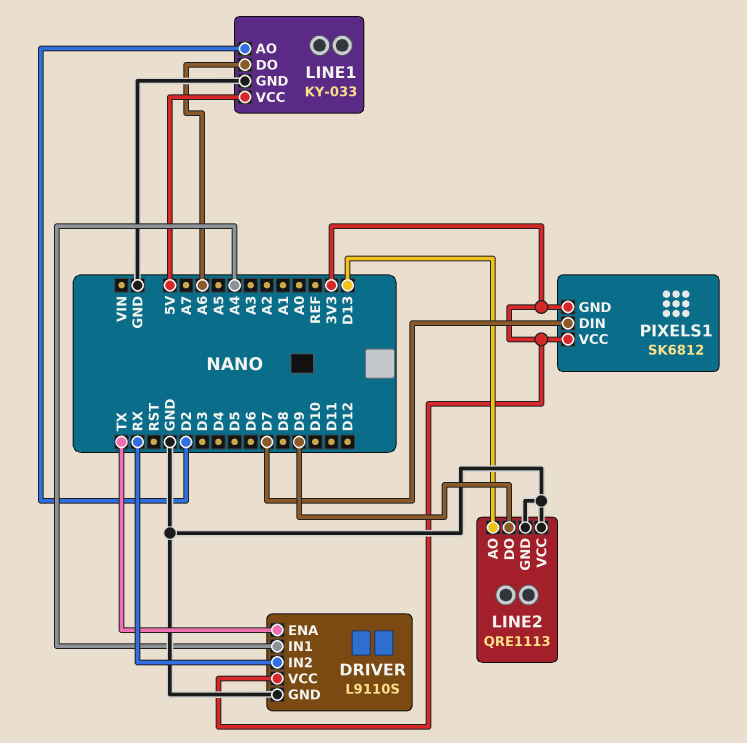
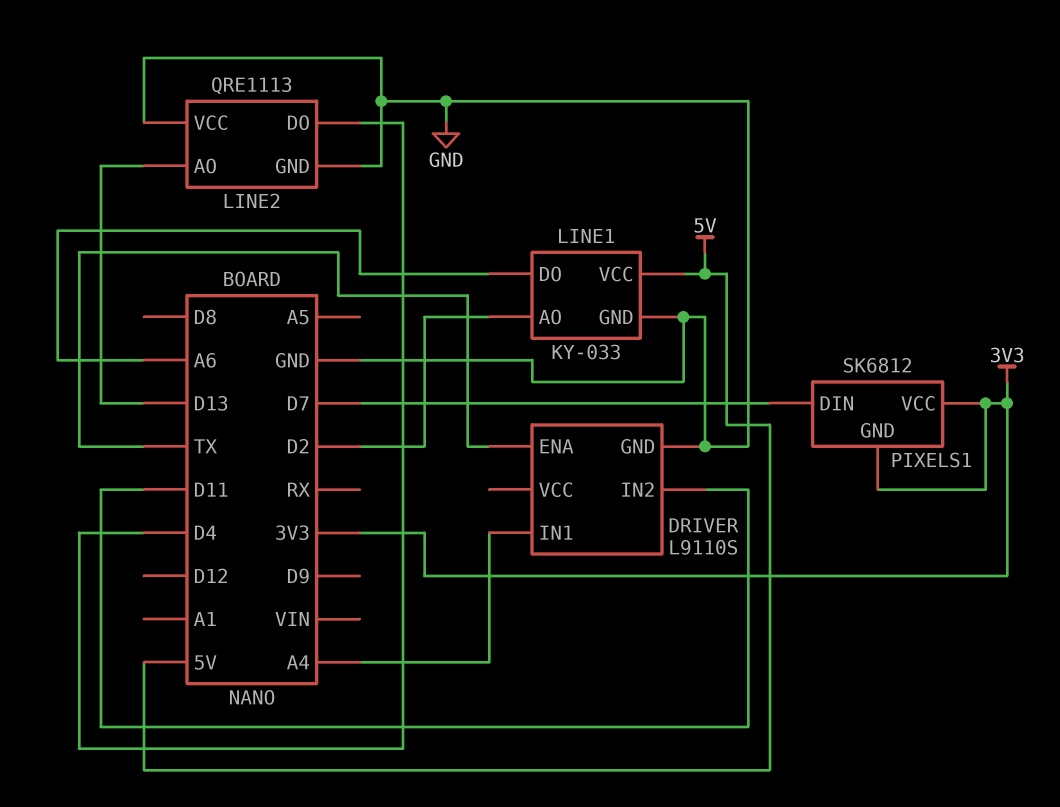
DRIVER pin IN2: RX -> D11
DRIVER pin VCC: 3V3 -> none
LINE2 pin DO: D9 -> D4

